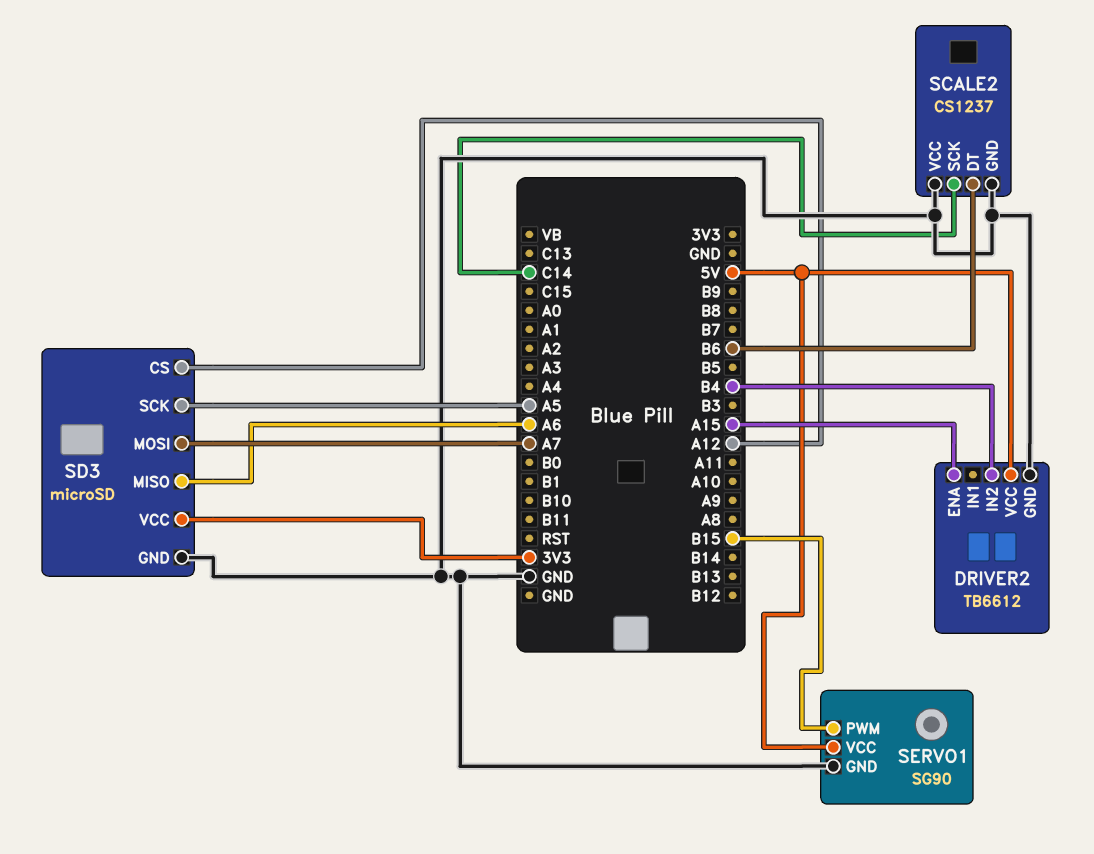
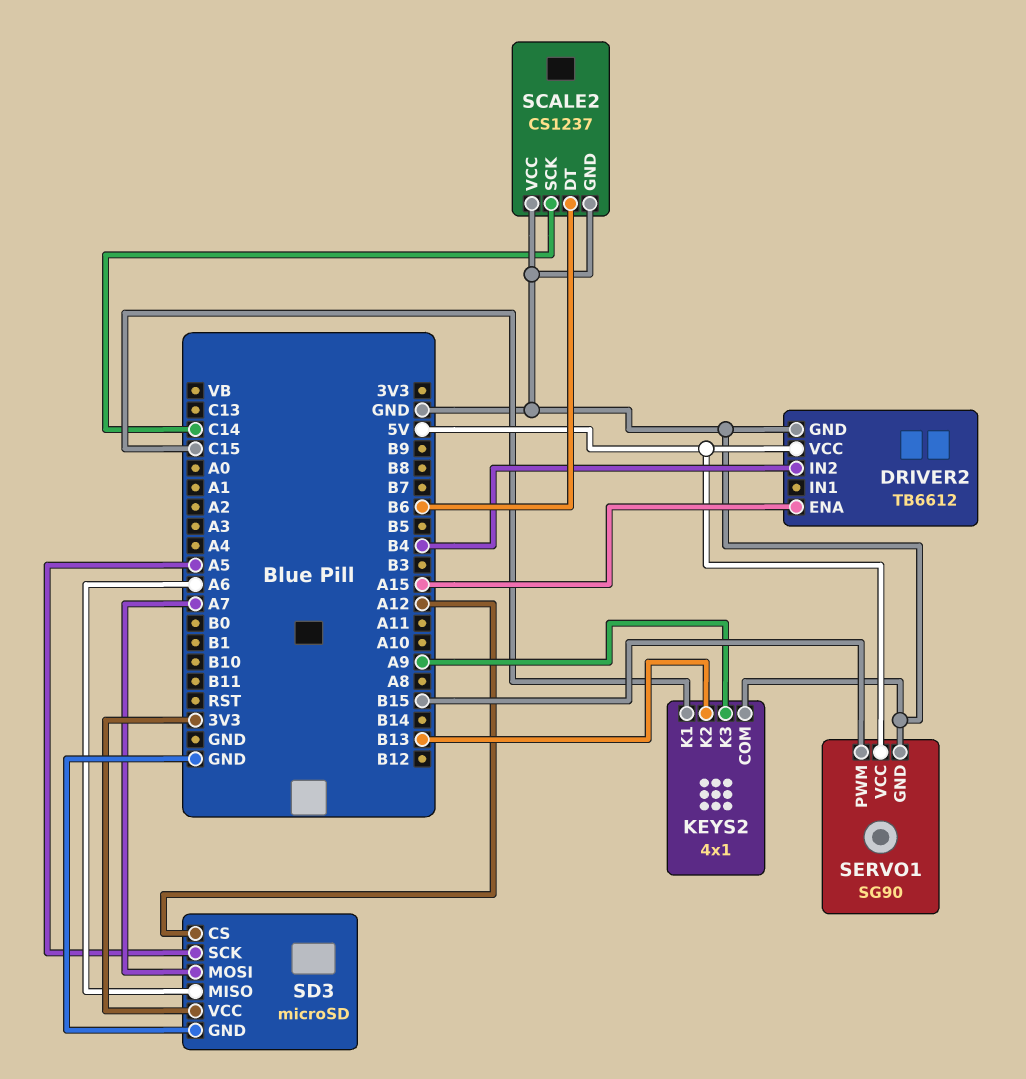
KEYS2: none -> 4x1
KEYS2 pin COM: none -> GND
KEYS2 pin K1: none -> C15
KEYS2 pin K2: none -> B13
KEYS2 pin K3: none -> A9

